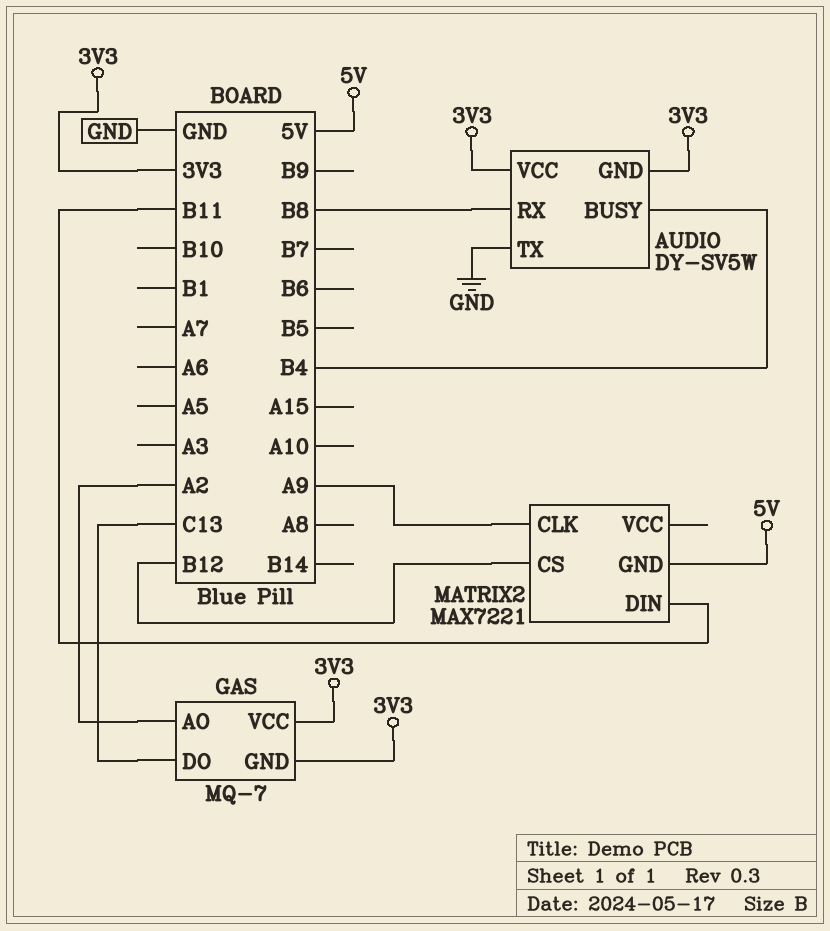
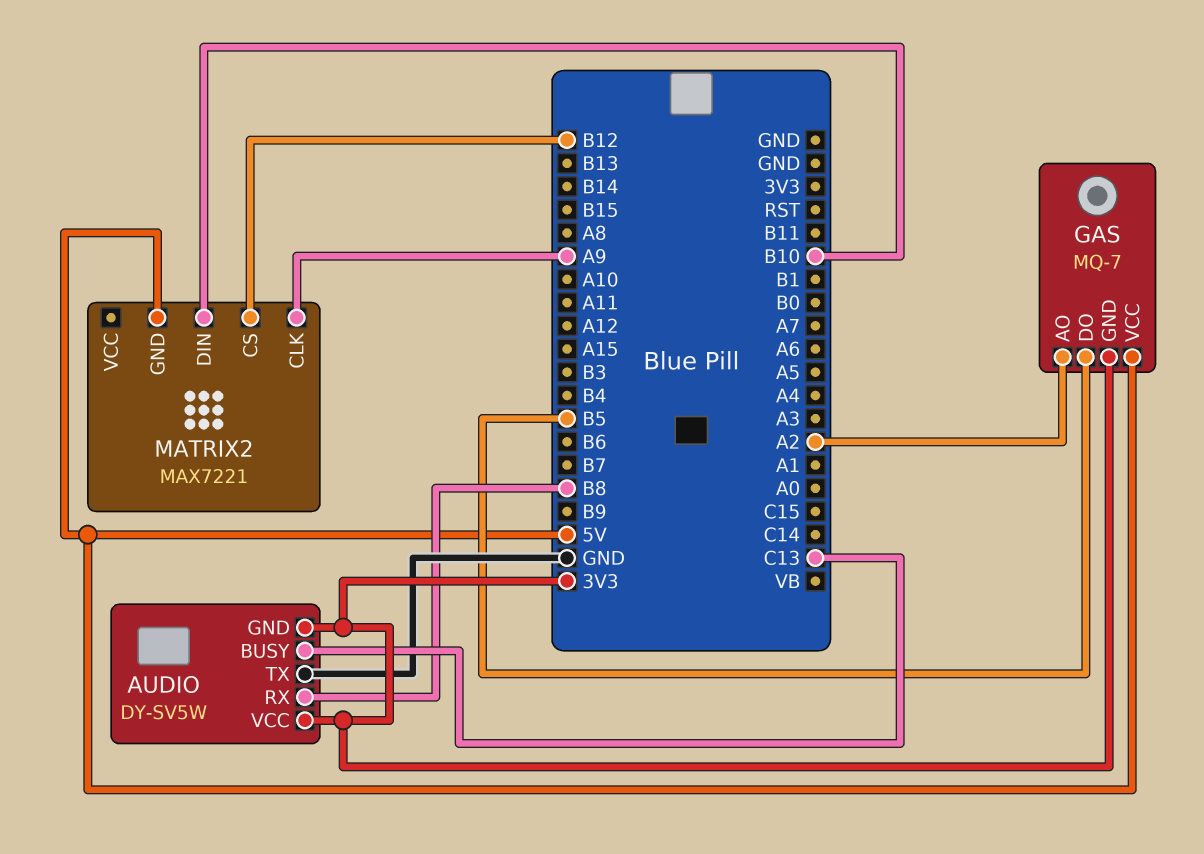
AUDIO pin BUSY: B4 -> C13
GAS pin DO: C13 -> B5
GAS pin VCC: 3V3 -> 5V
MATRIX2 pin DIN: B11 -> B10

